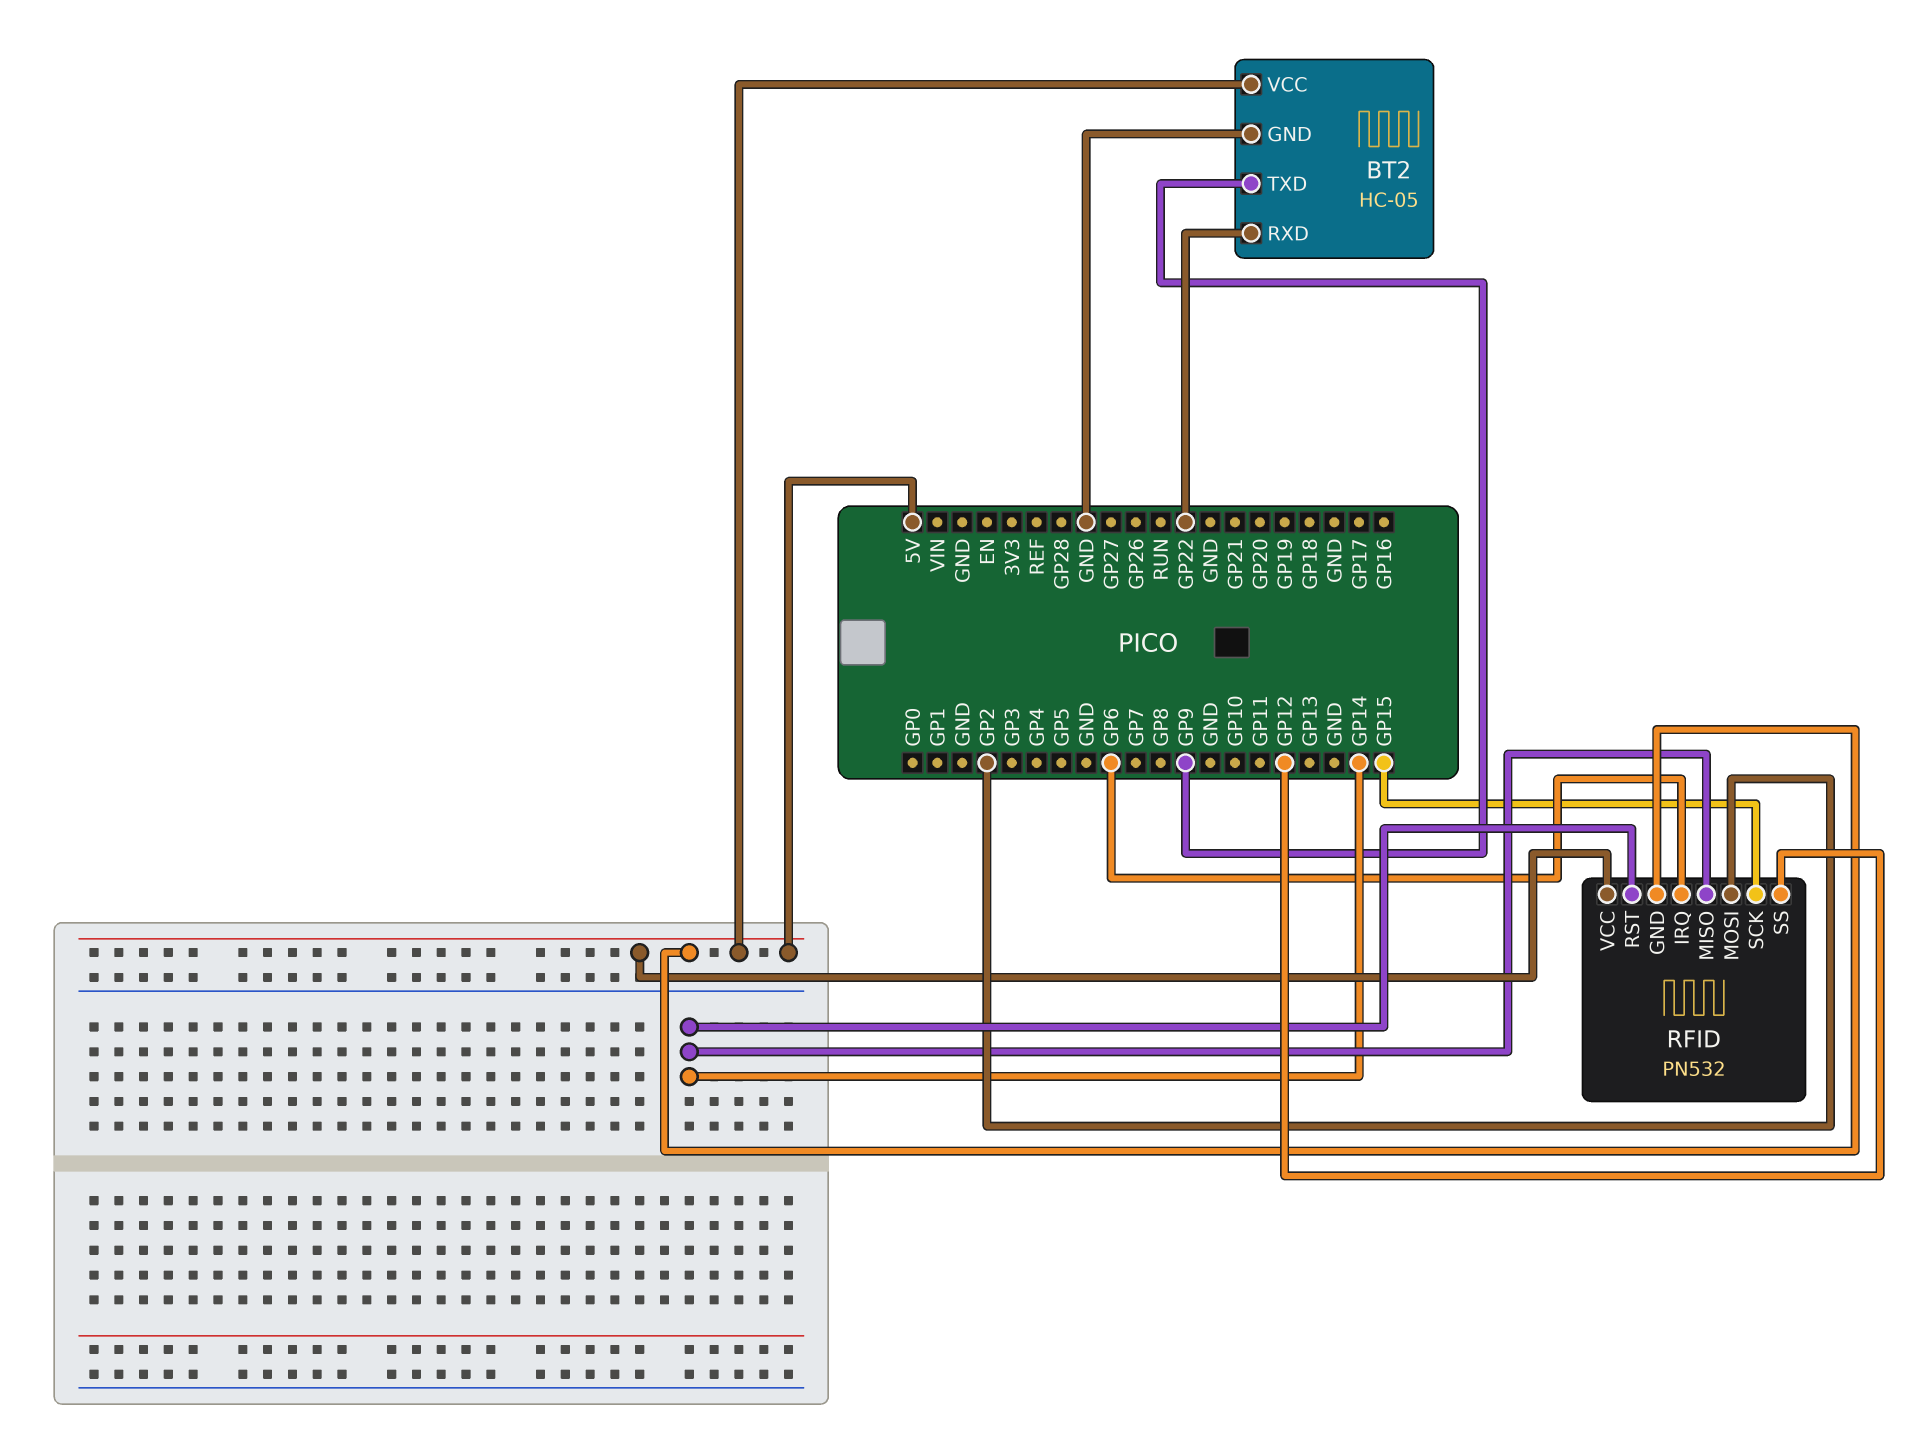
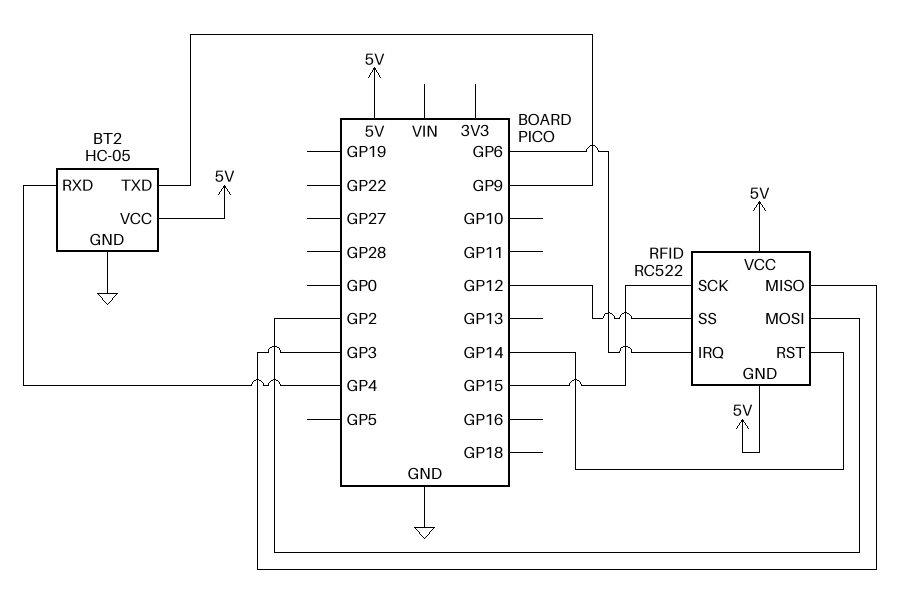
BT2 pin RXD: GP22 -> GP4
RFID: PN532 -> RC522
RFID pin MISO: GP14 -> GP3

